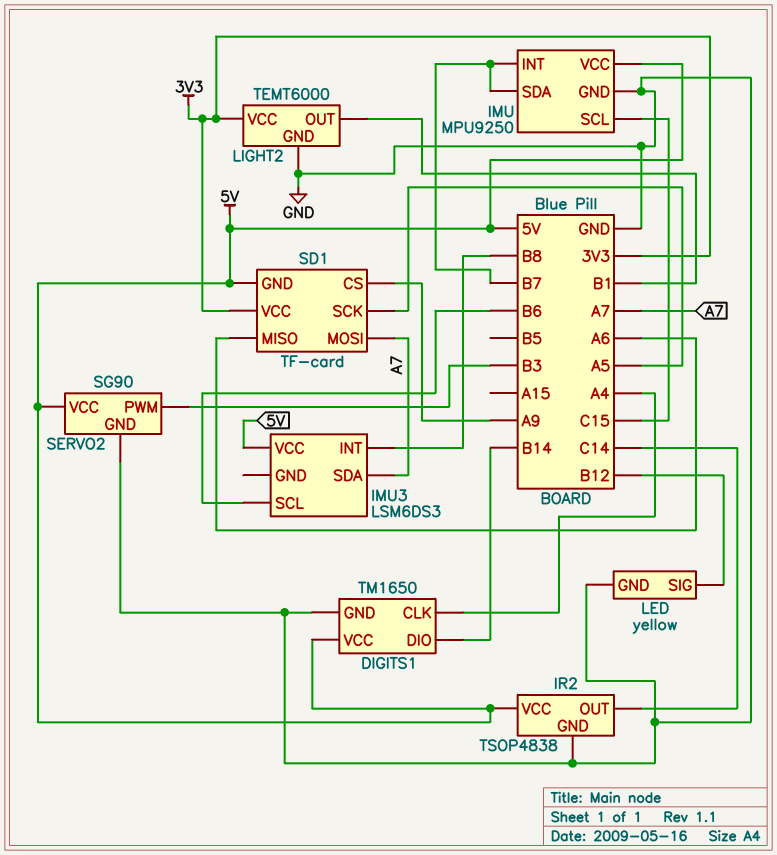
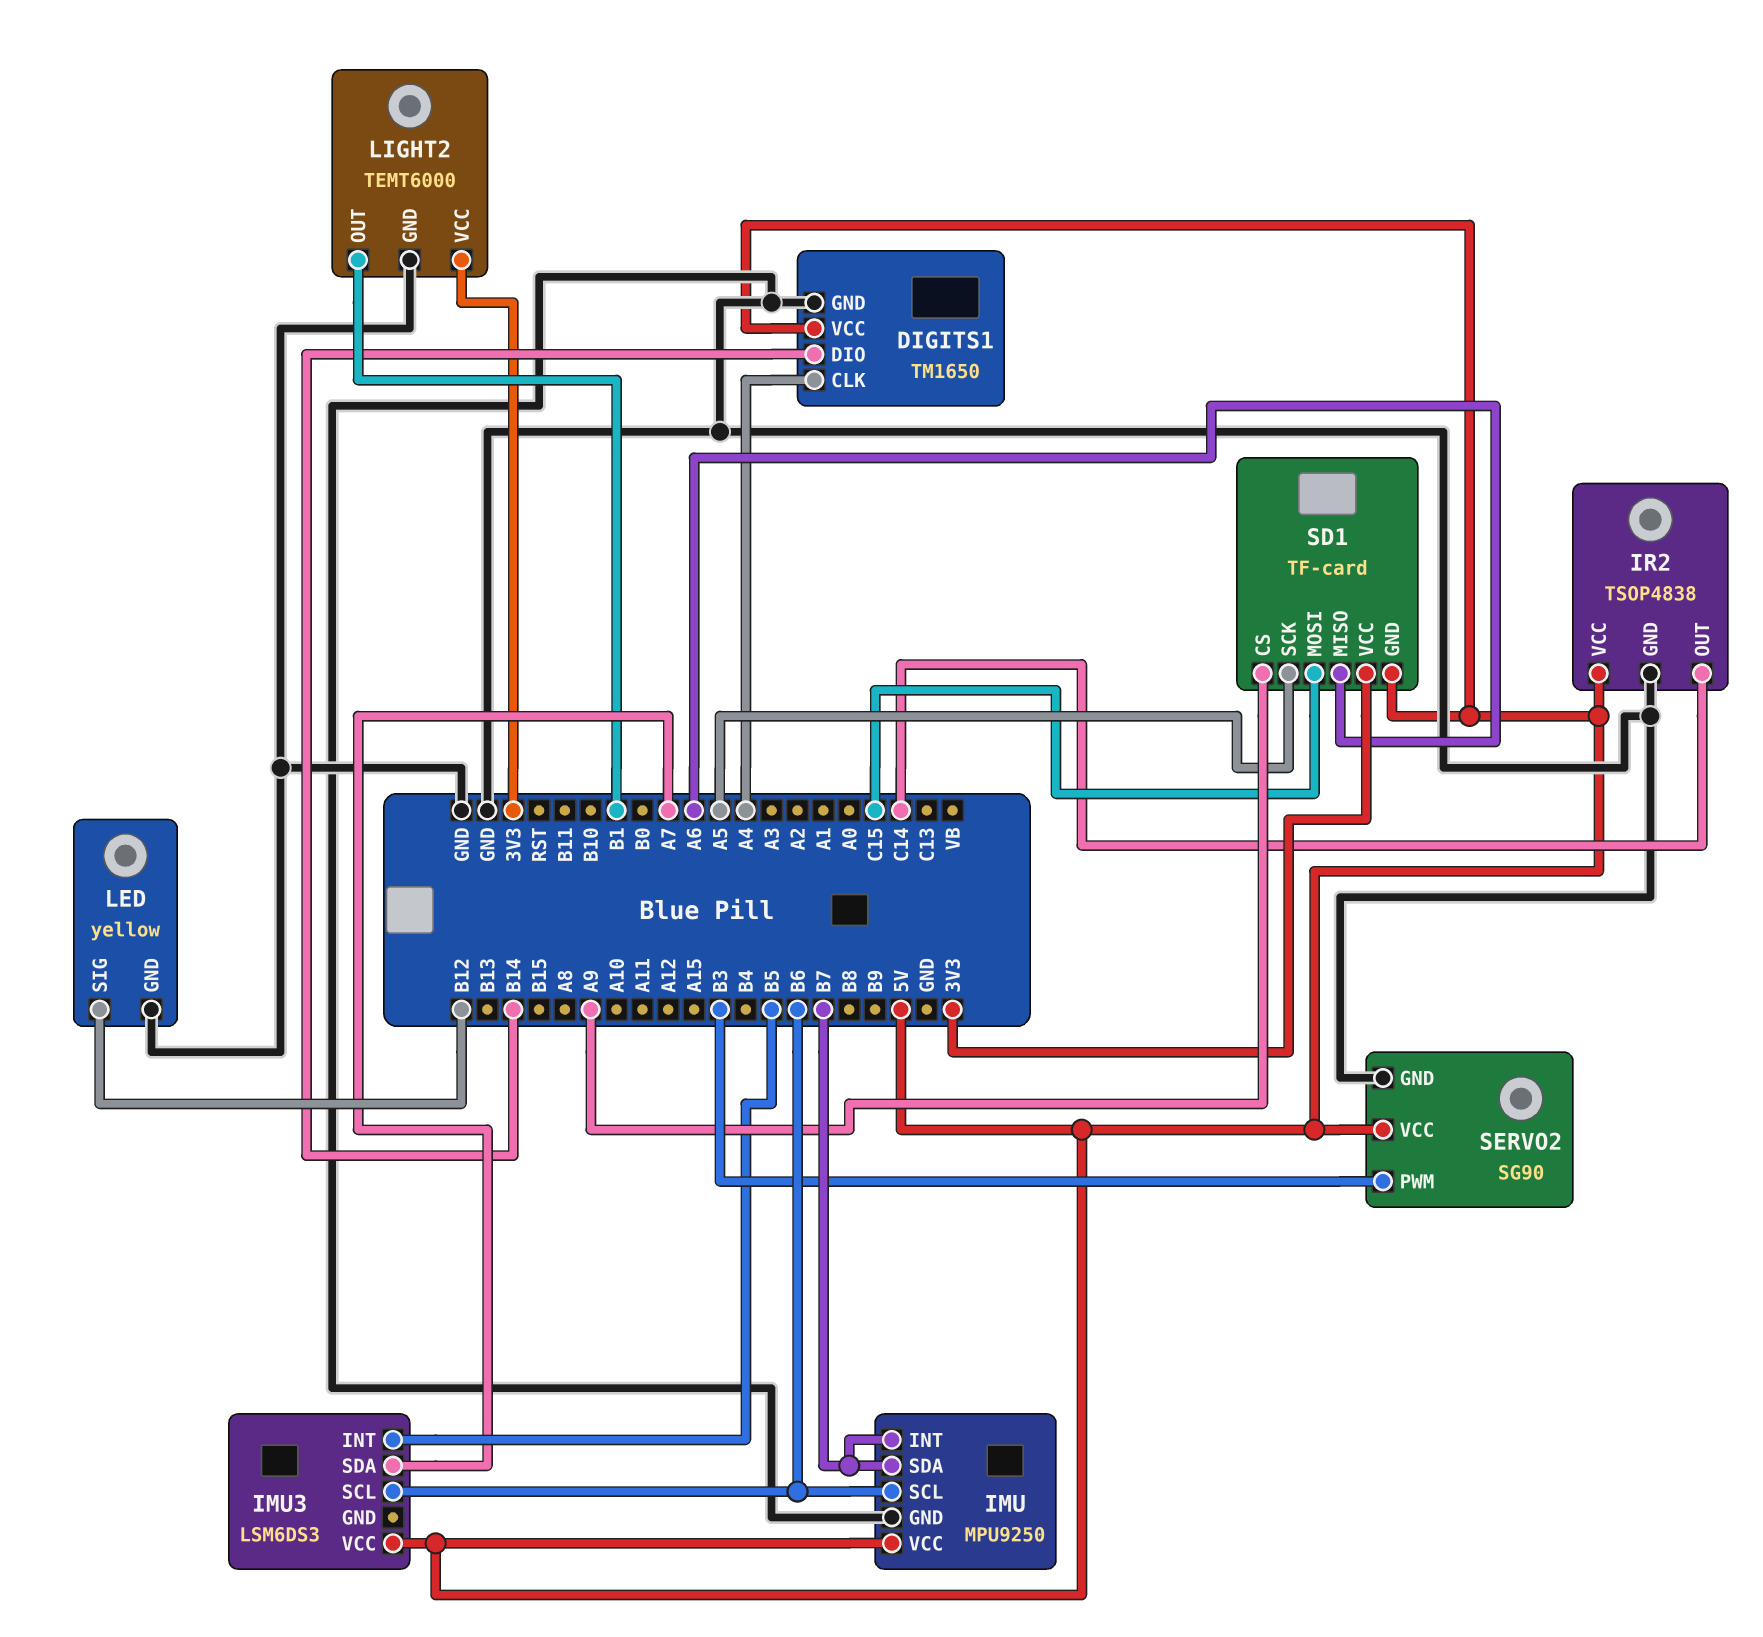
IMU pin SCL: C15 -> B6
IMU3 pin INT: B8 -> B5
SD1 pin MOSI: A7 -> C15

